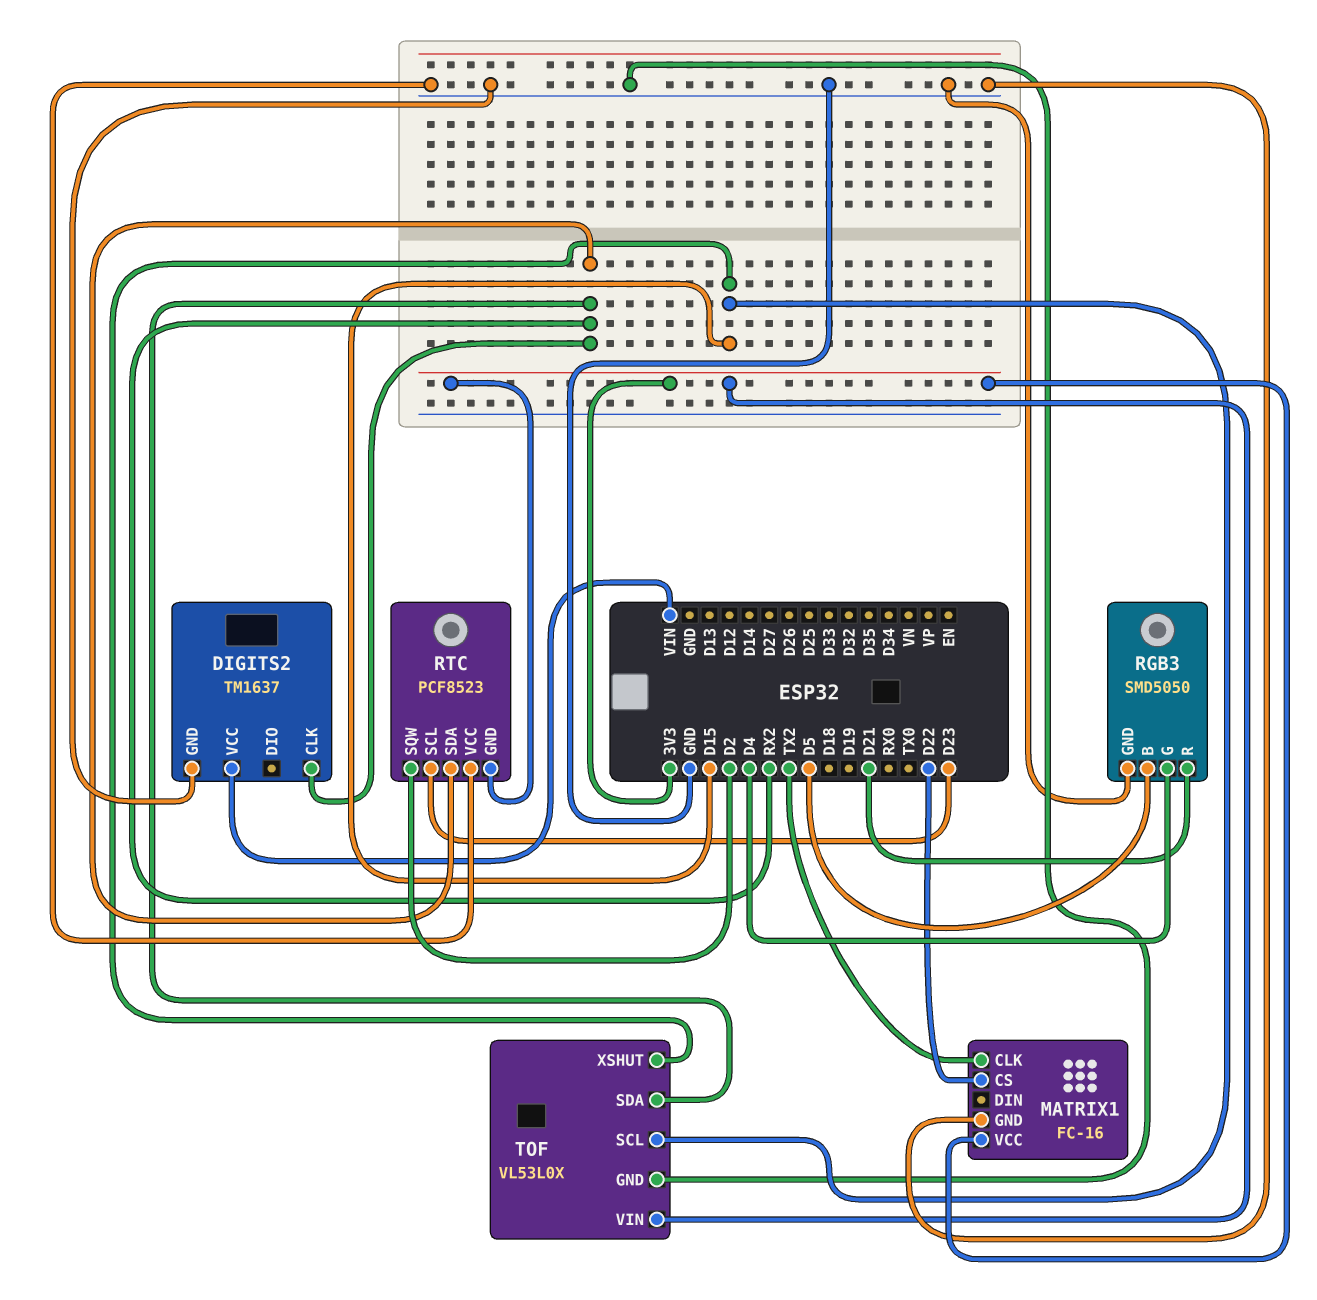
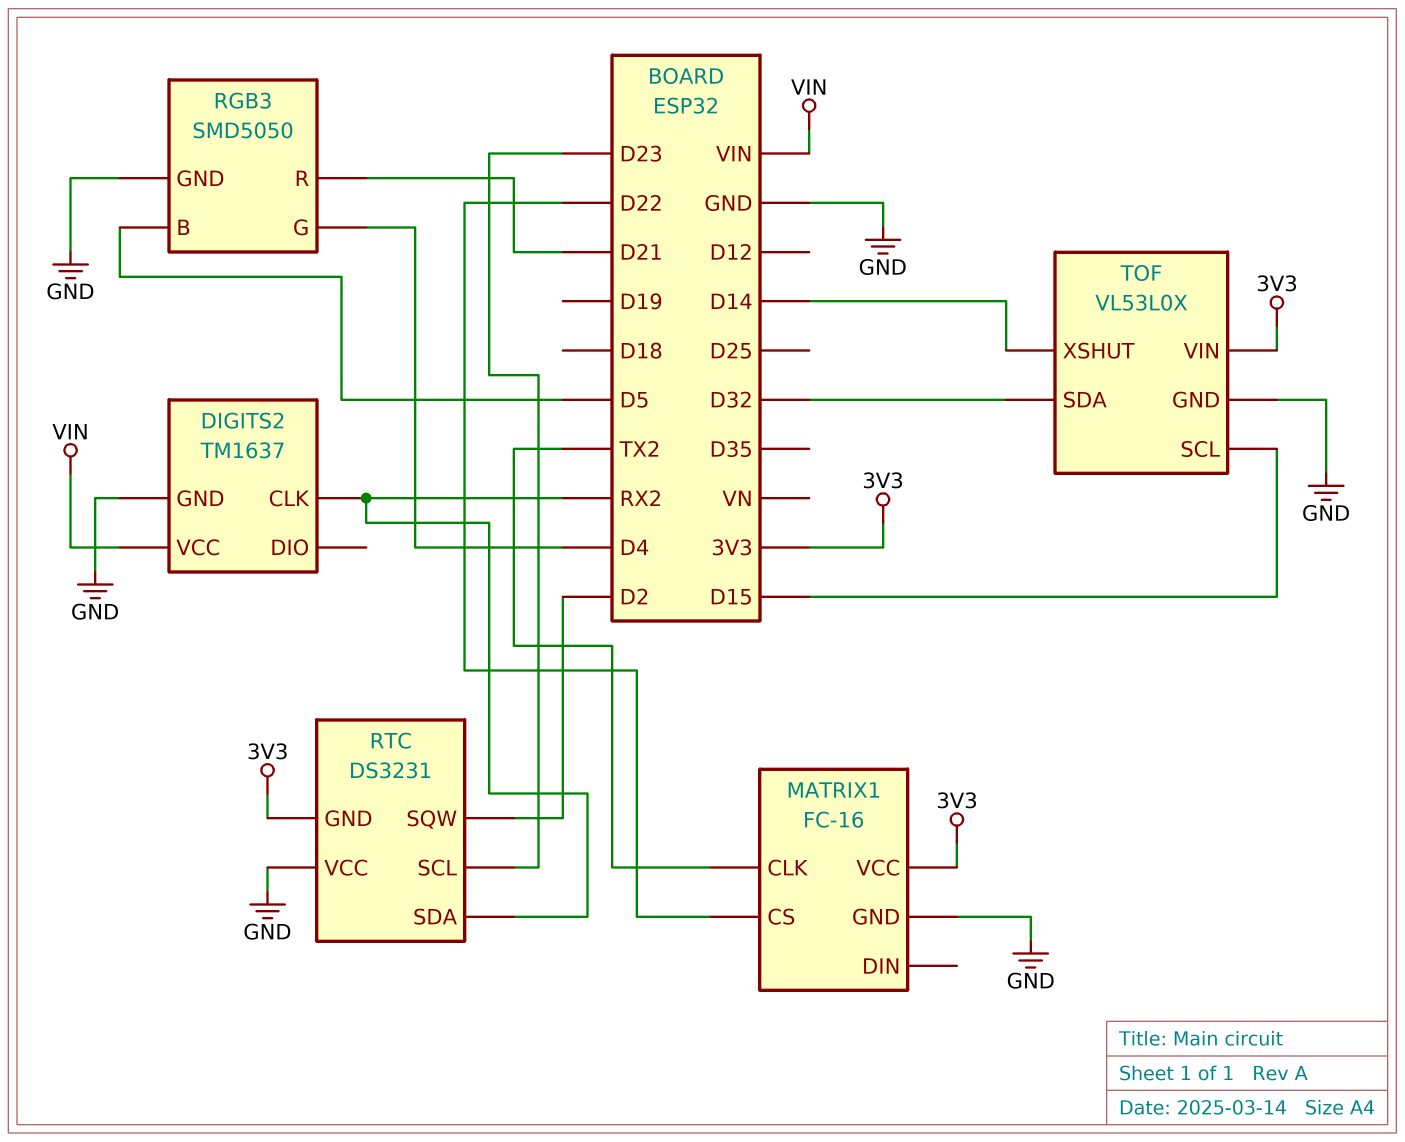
RTC: PCF8523 -> DS3231
TOF pin SDA: RX2 -> D32
TOF pin XSHUT: D15 -> D14

